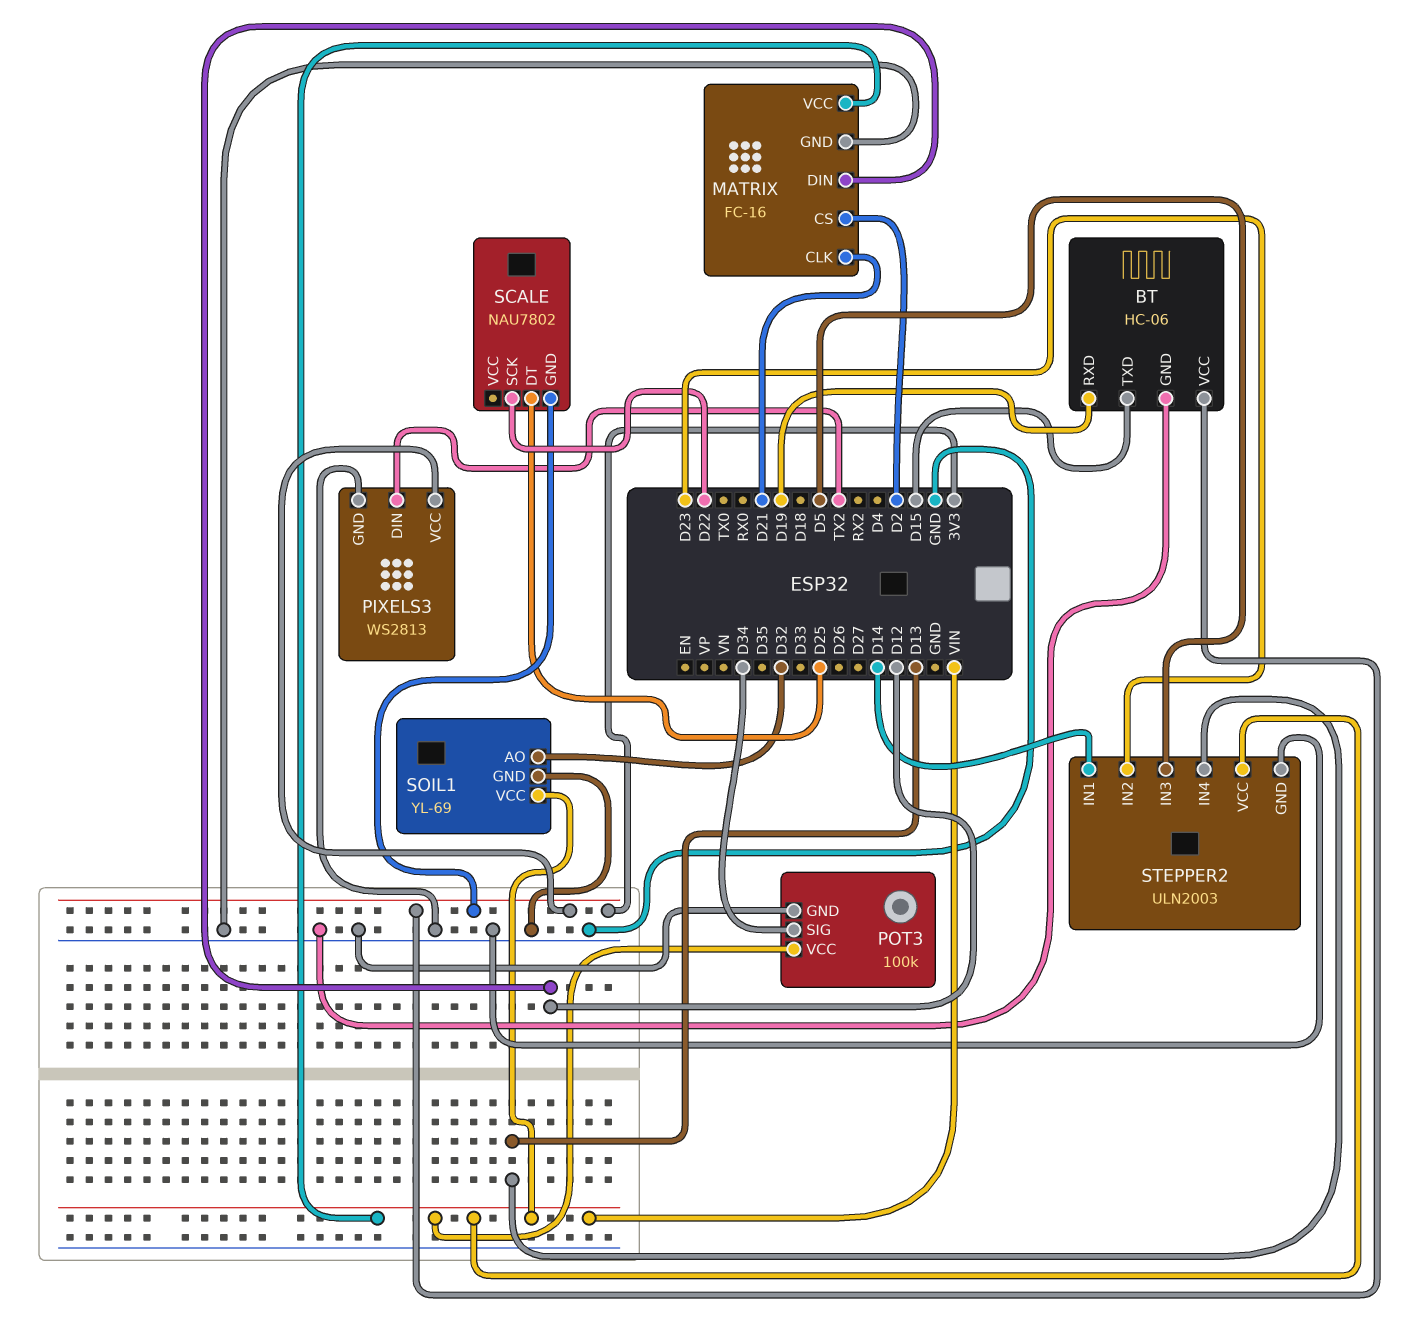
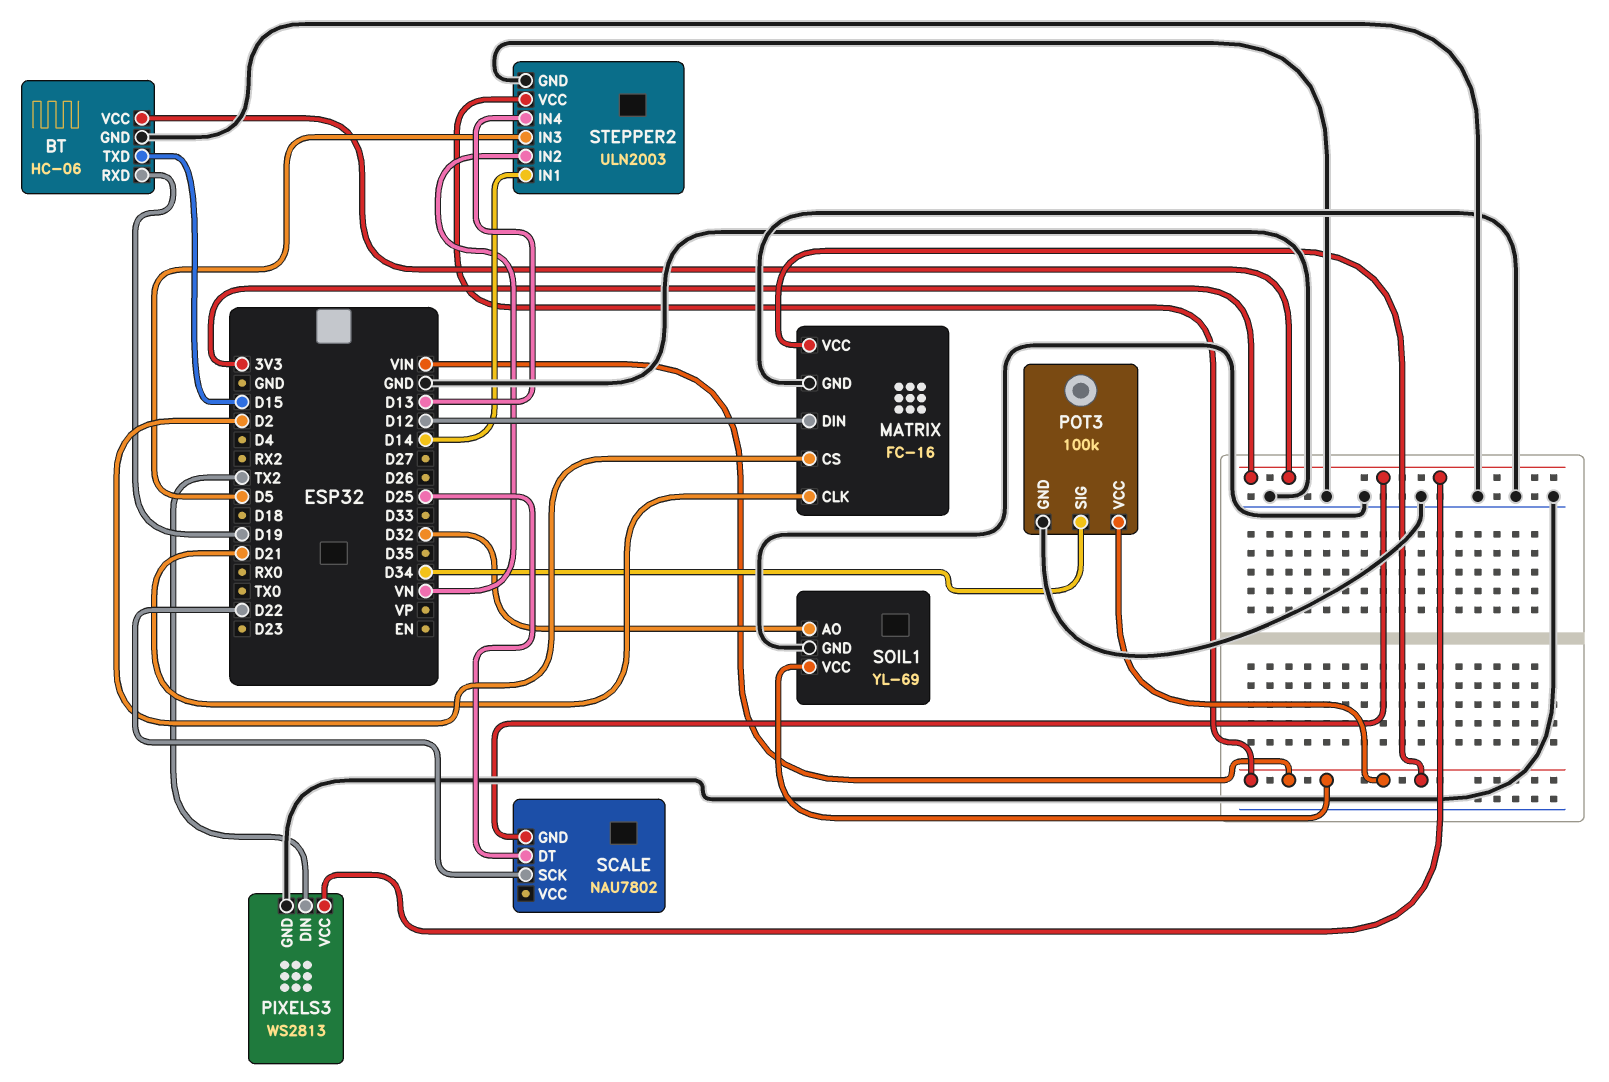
STEPPER2 pin IN2: D23 -> VN

